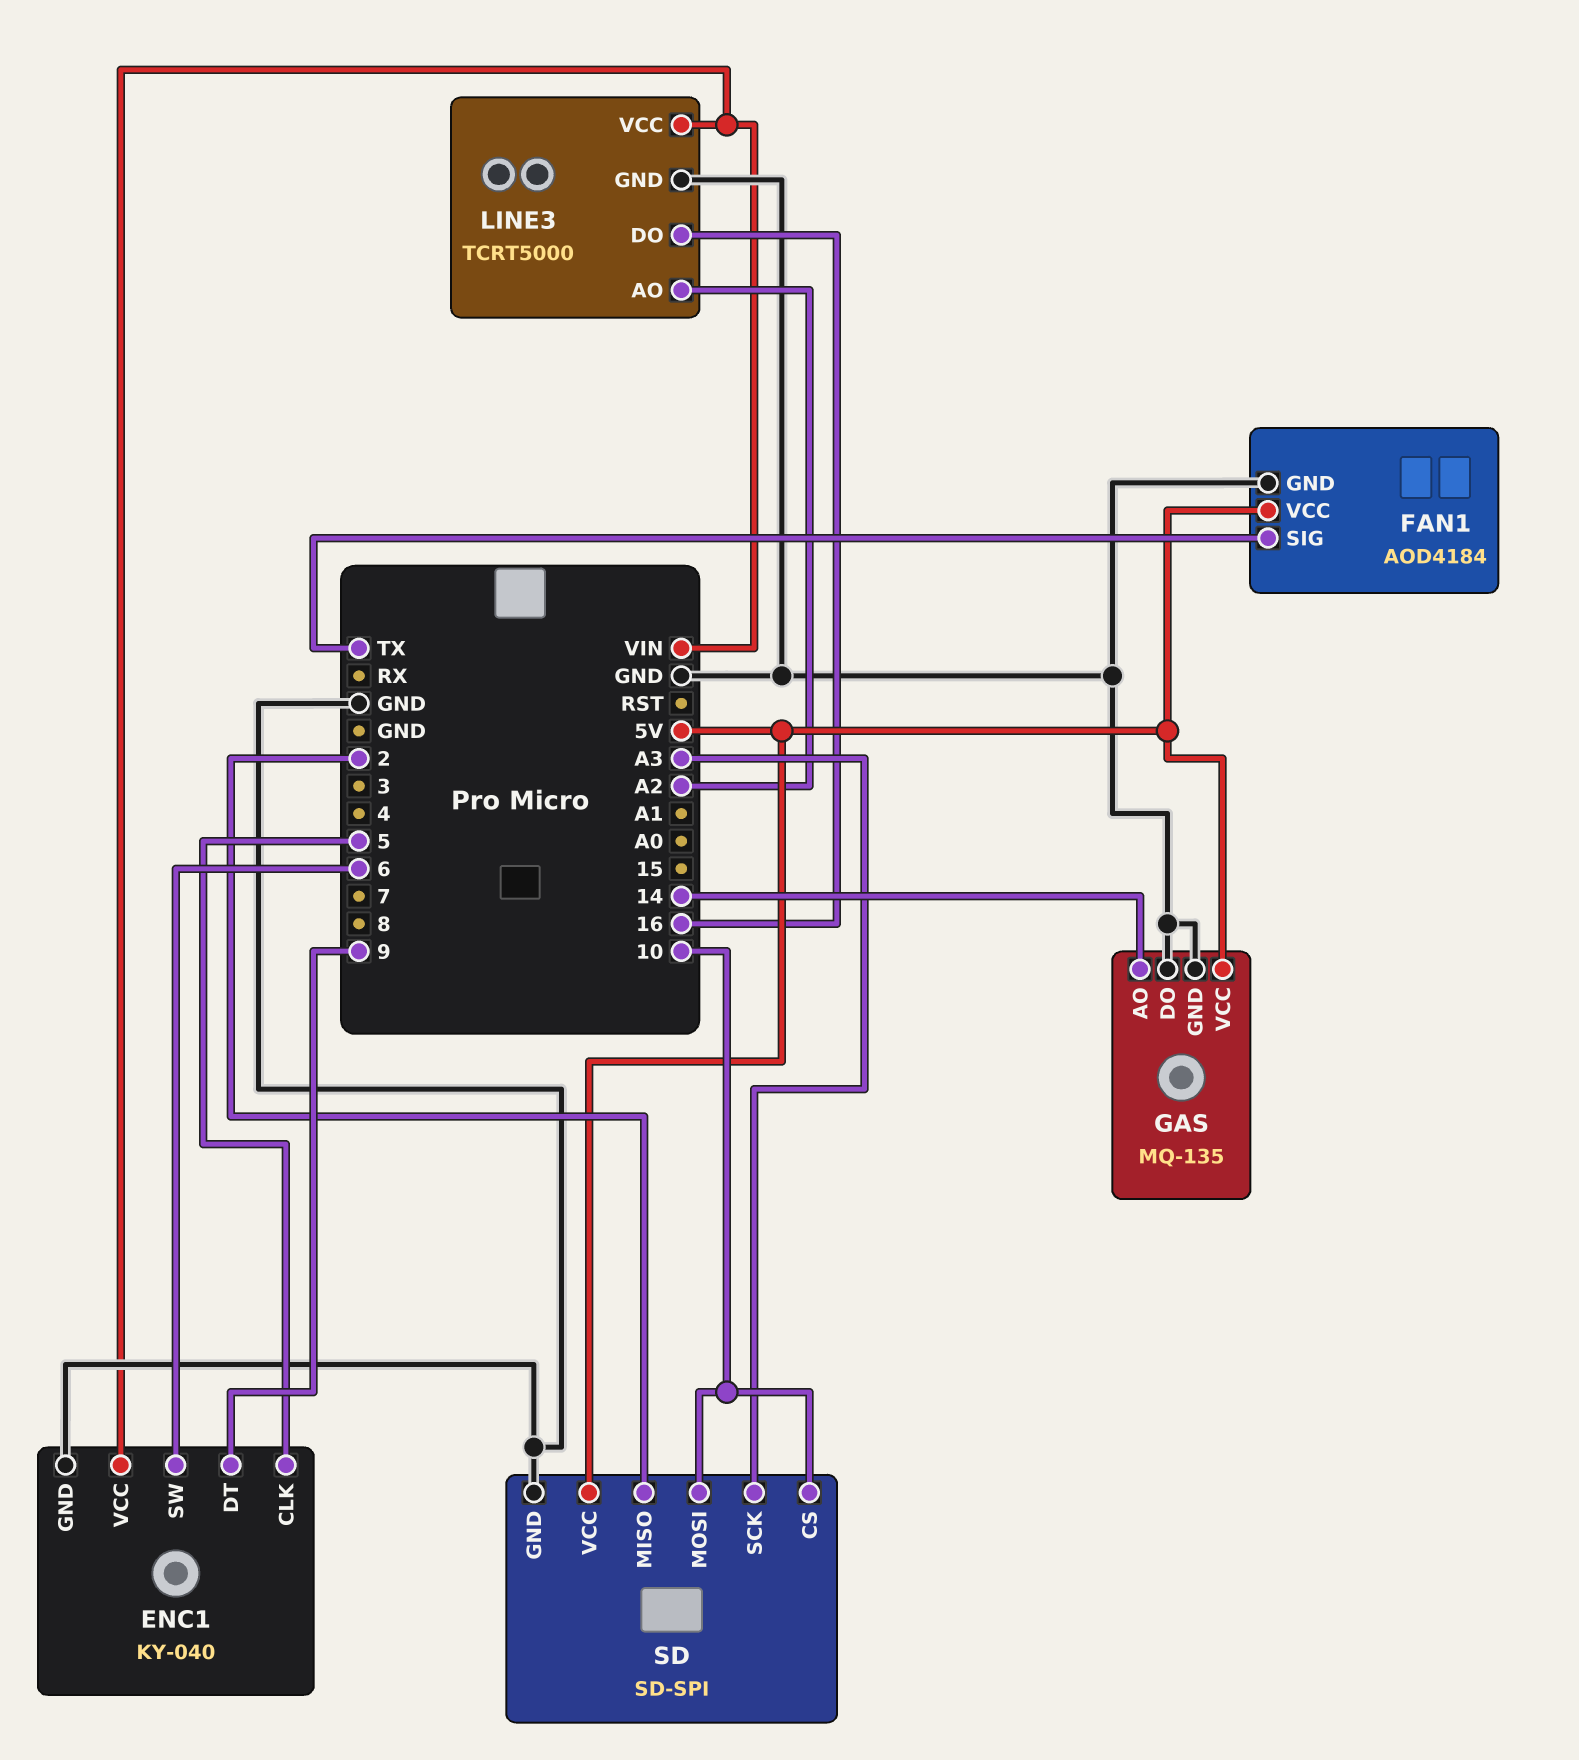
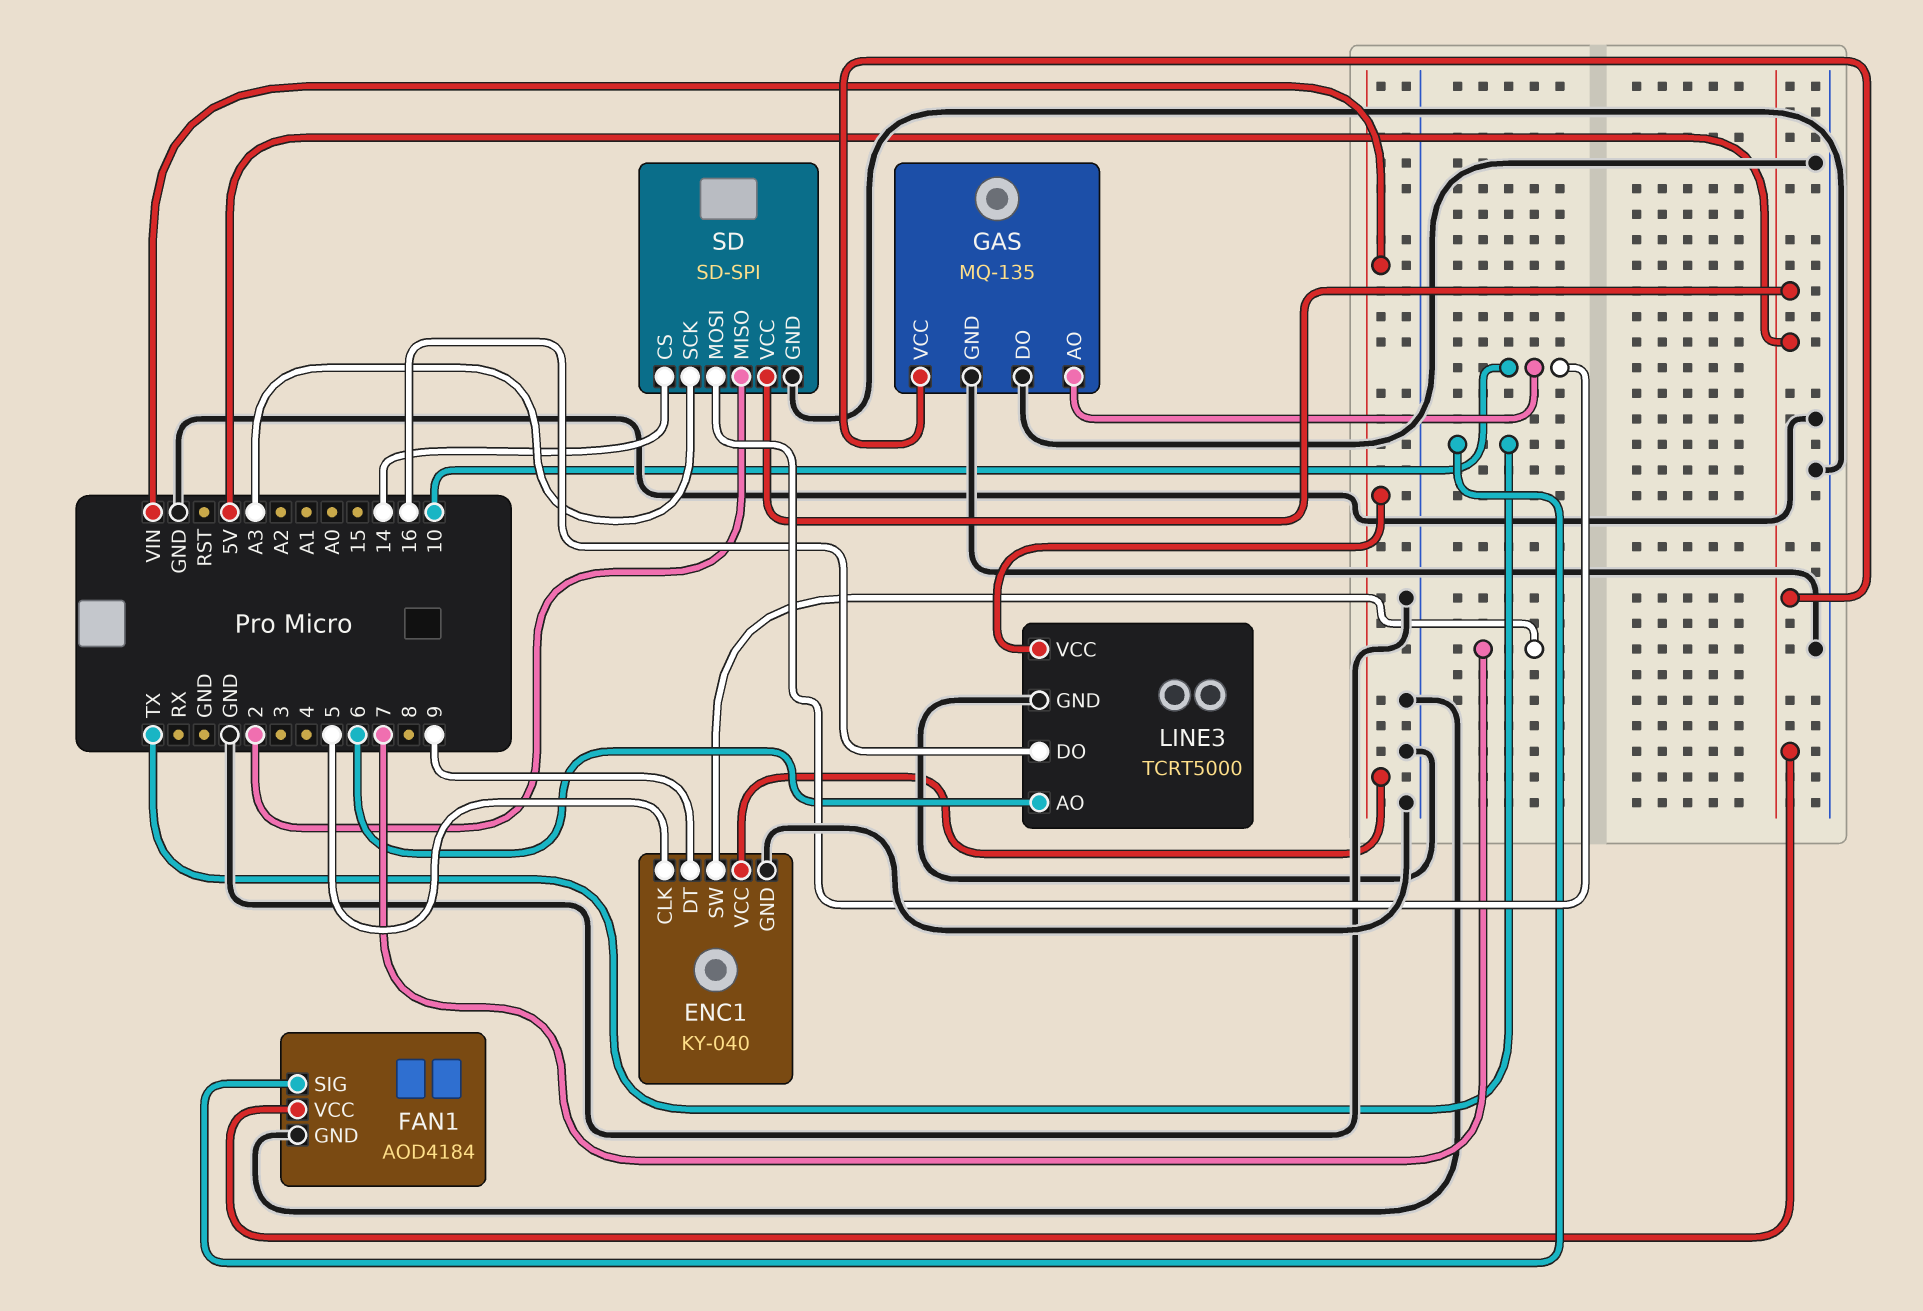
ENC1 pin SW: 6 -> 7
GAS pin AO: 14 -> 10
LINE3 pin AO: A2 -> 6
SD pin CS: 10 -> 14

